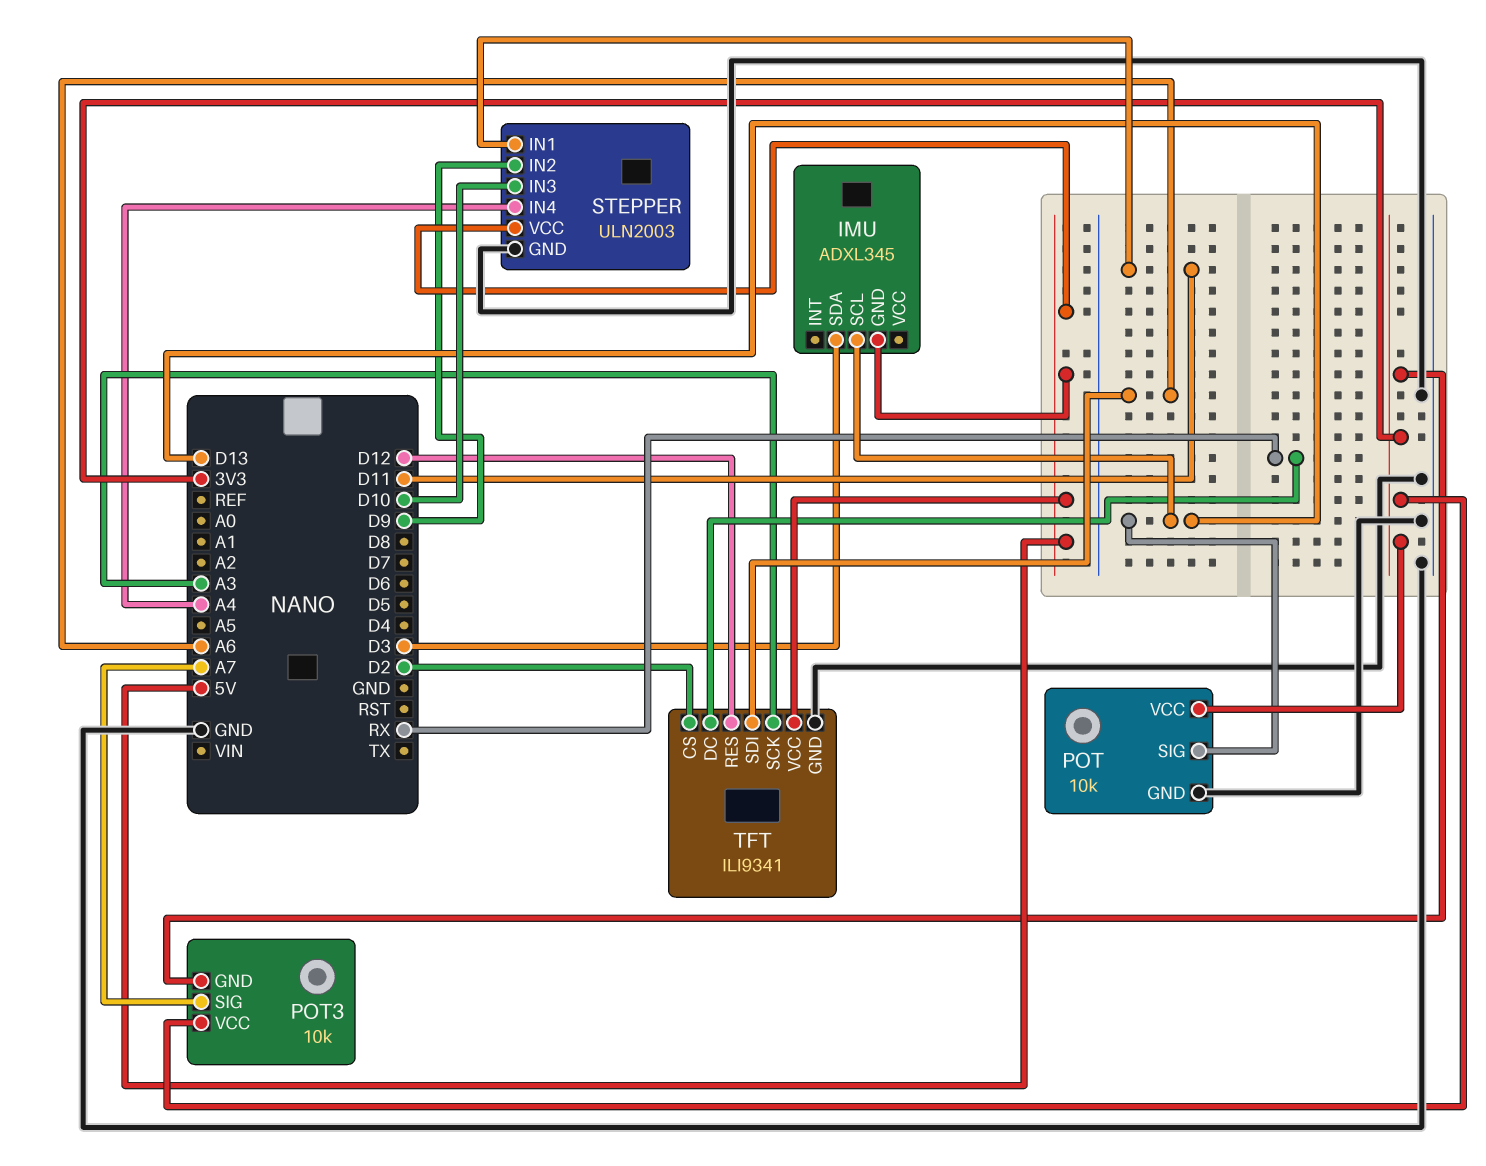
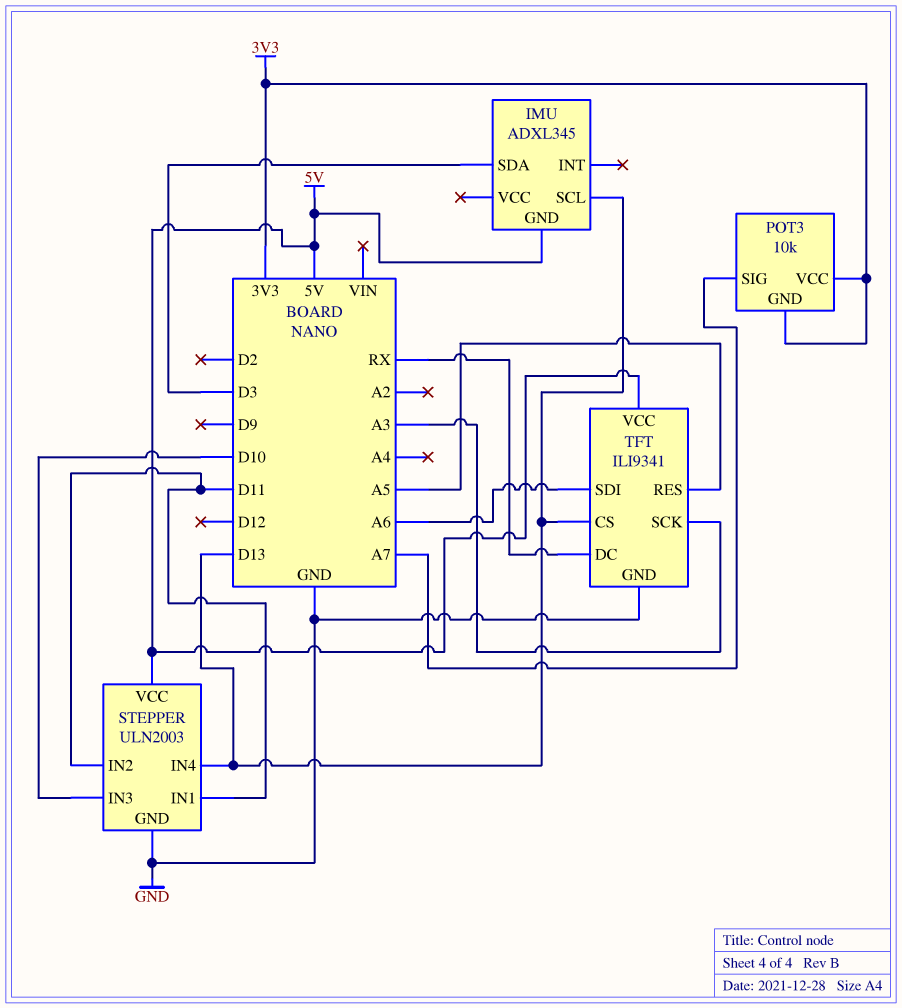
POT: 10k -> none
POT pin GND: GND -> none
POT pin SIG: D13 -> none
POT pin VCC: 3V3 -> none
STEPPER pin IN2: D9 -> D11
STEPPER pin IN4: A4 -> D13
TFT pin CS: D2 -> D13
TFT pin RES: D12 -> A5

